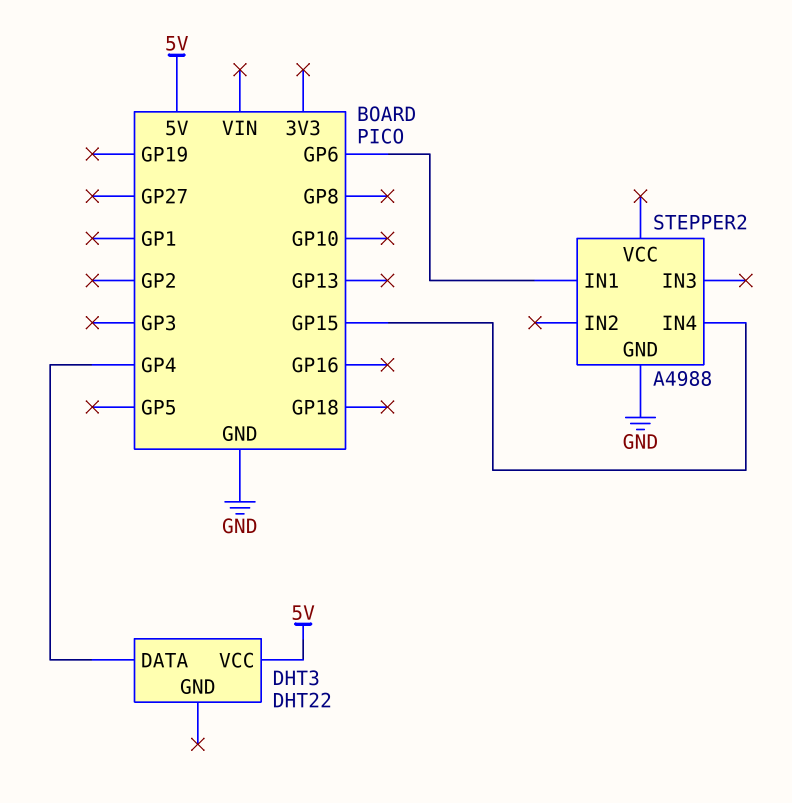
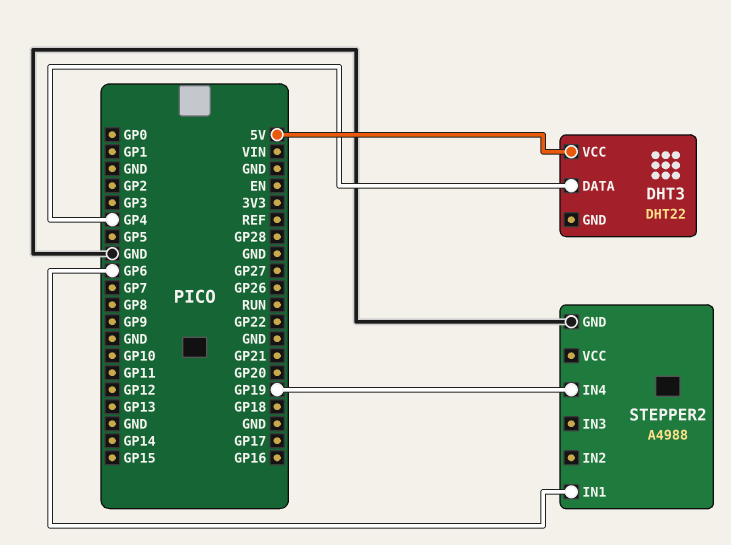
STEPPER2 pin IN4: GP15 -> GP19

